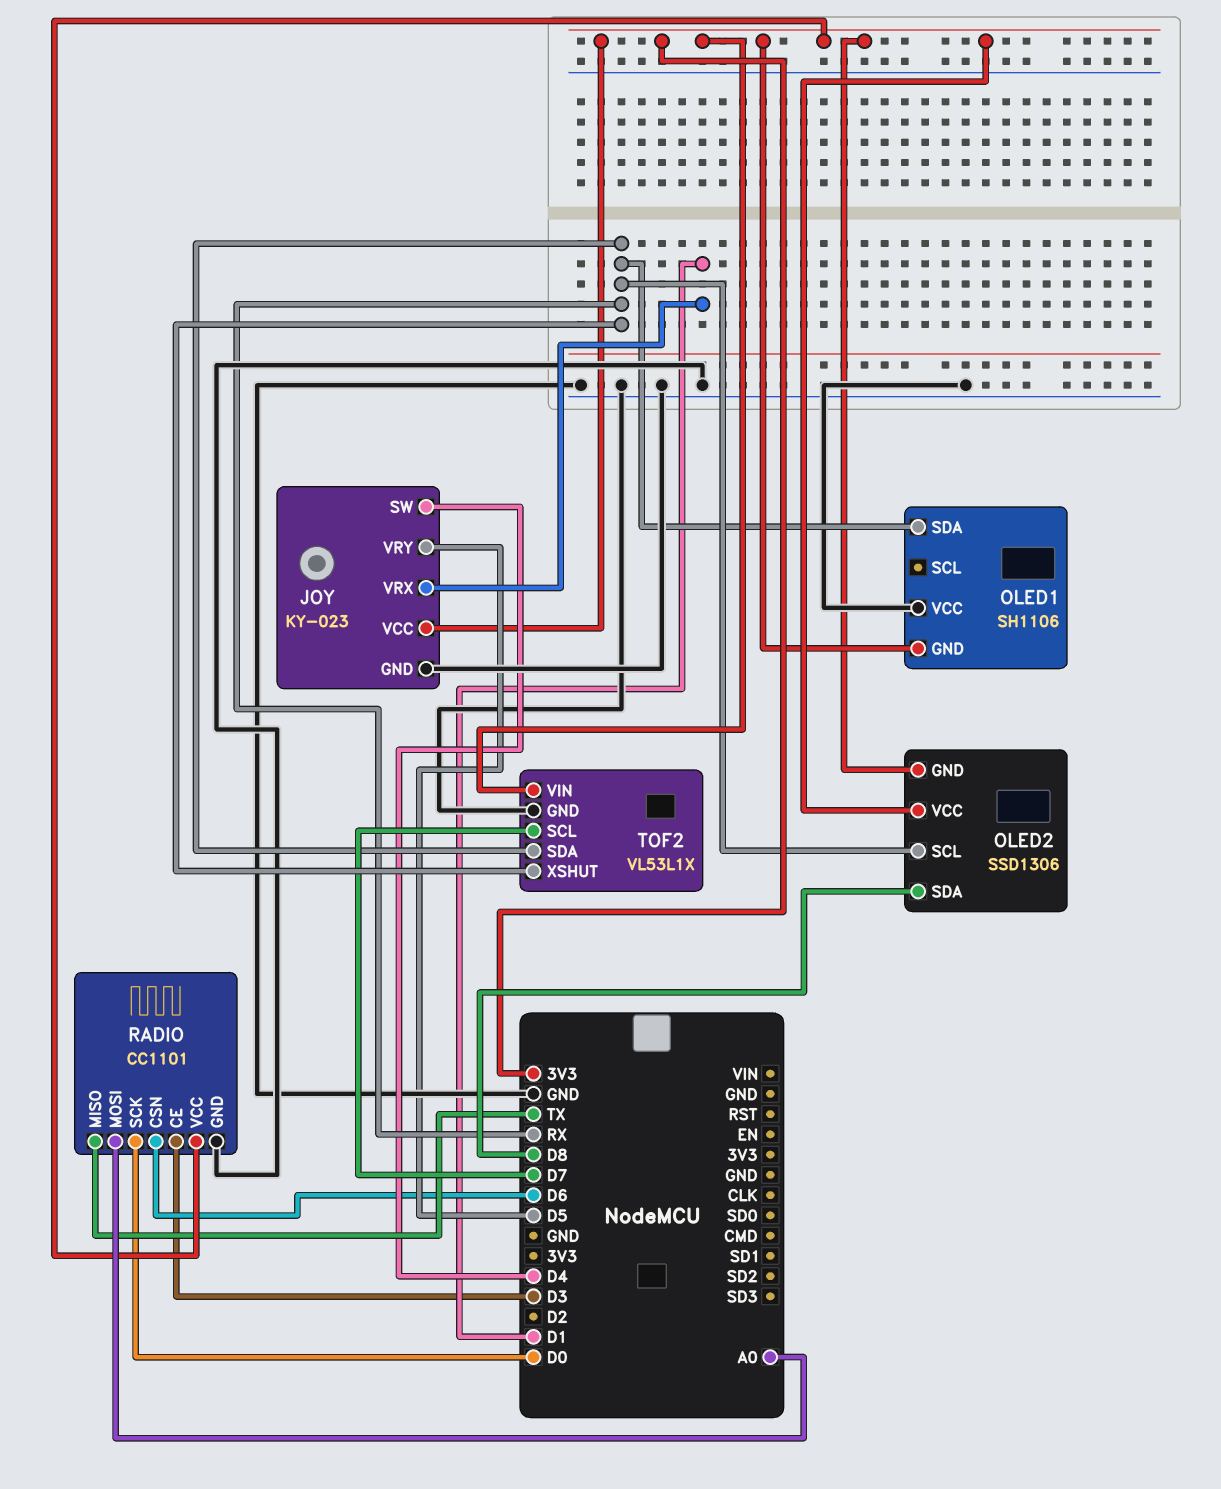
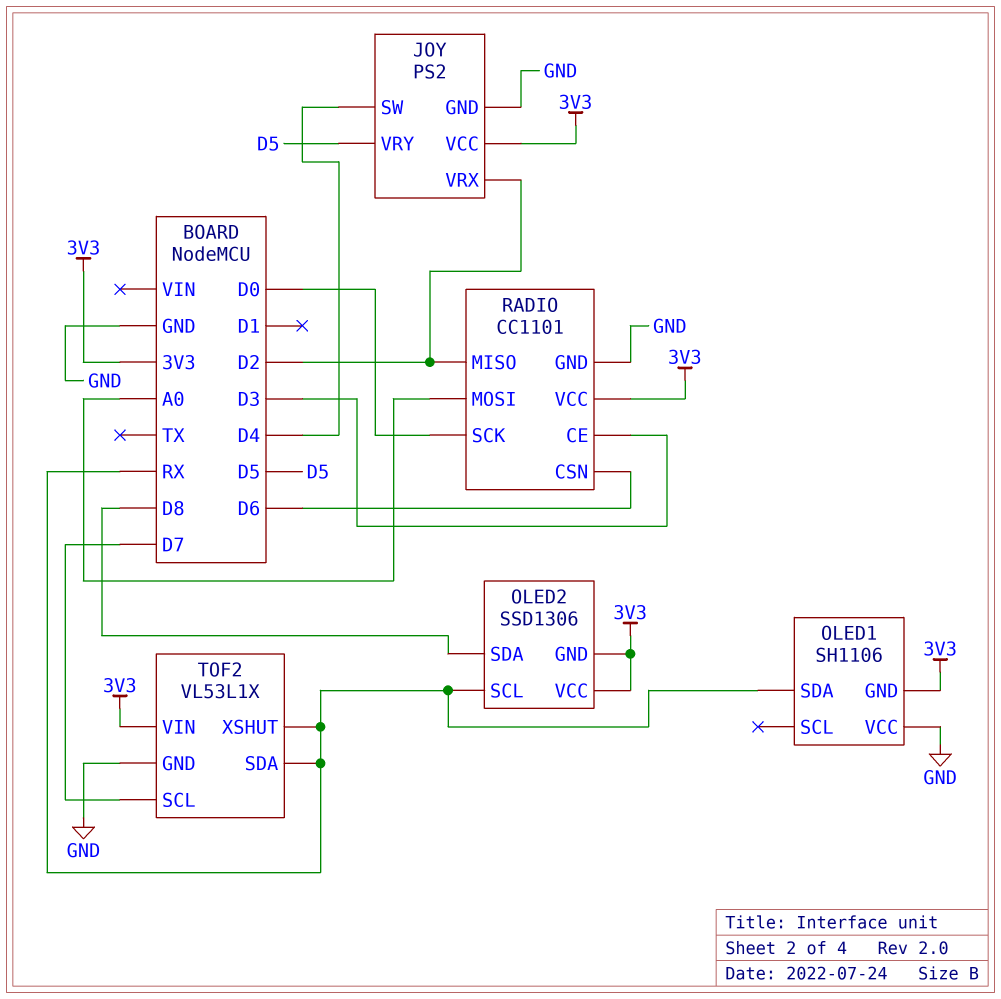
JOY: KY-023 -> PS2
JOY pin VRX: D1 -> D2
RADIO pin MISO: TX -> D2

